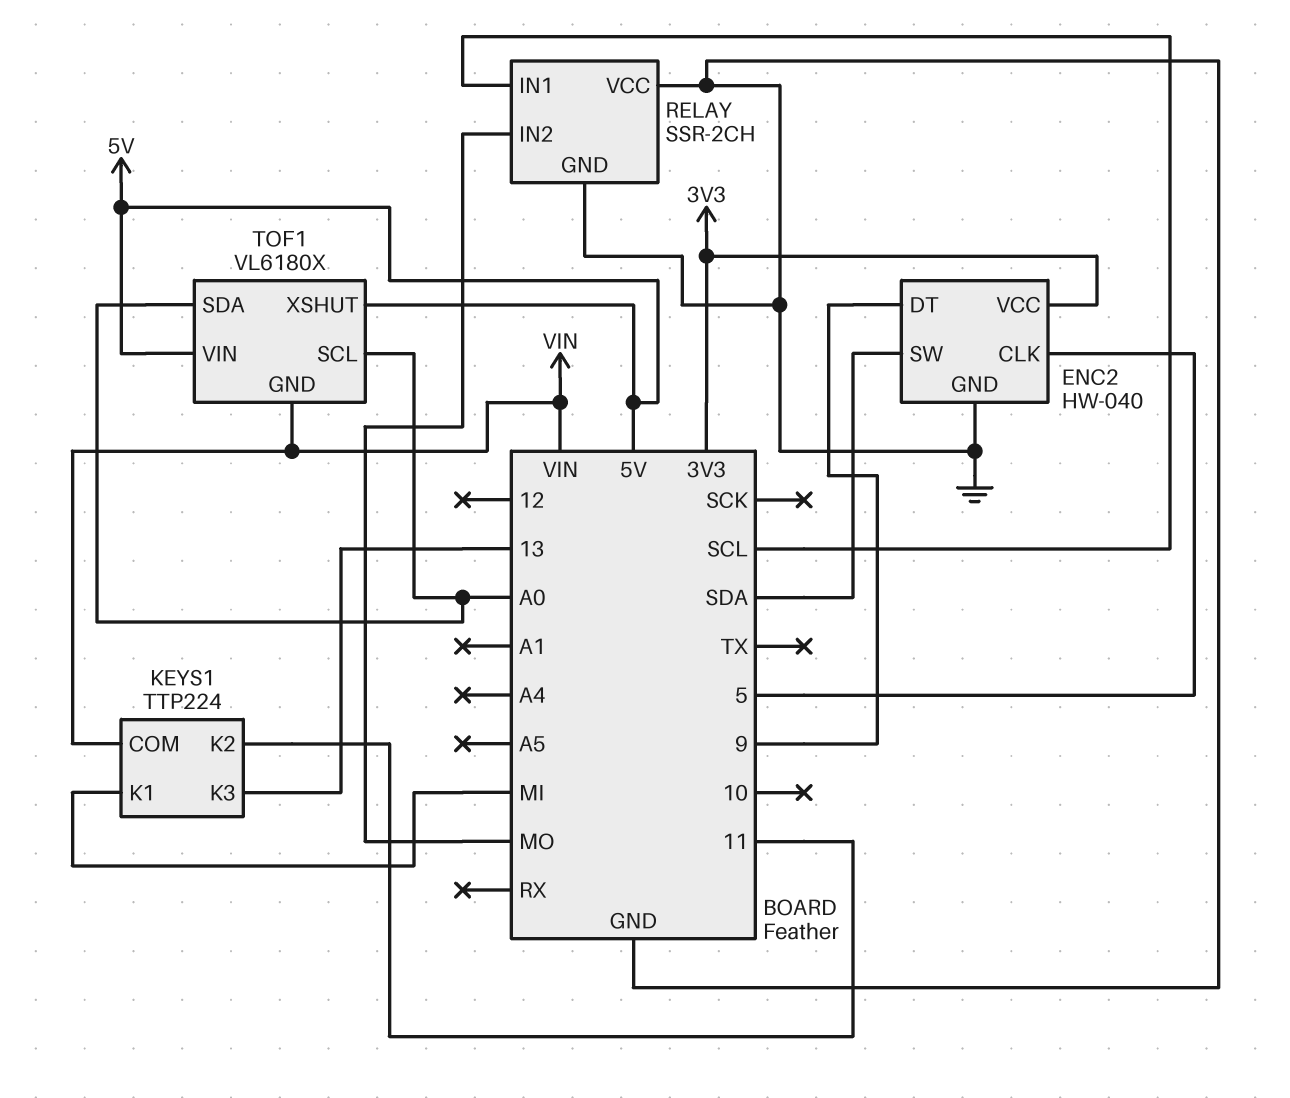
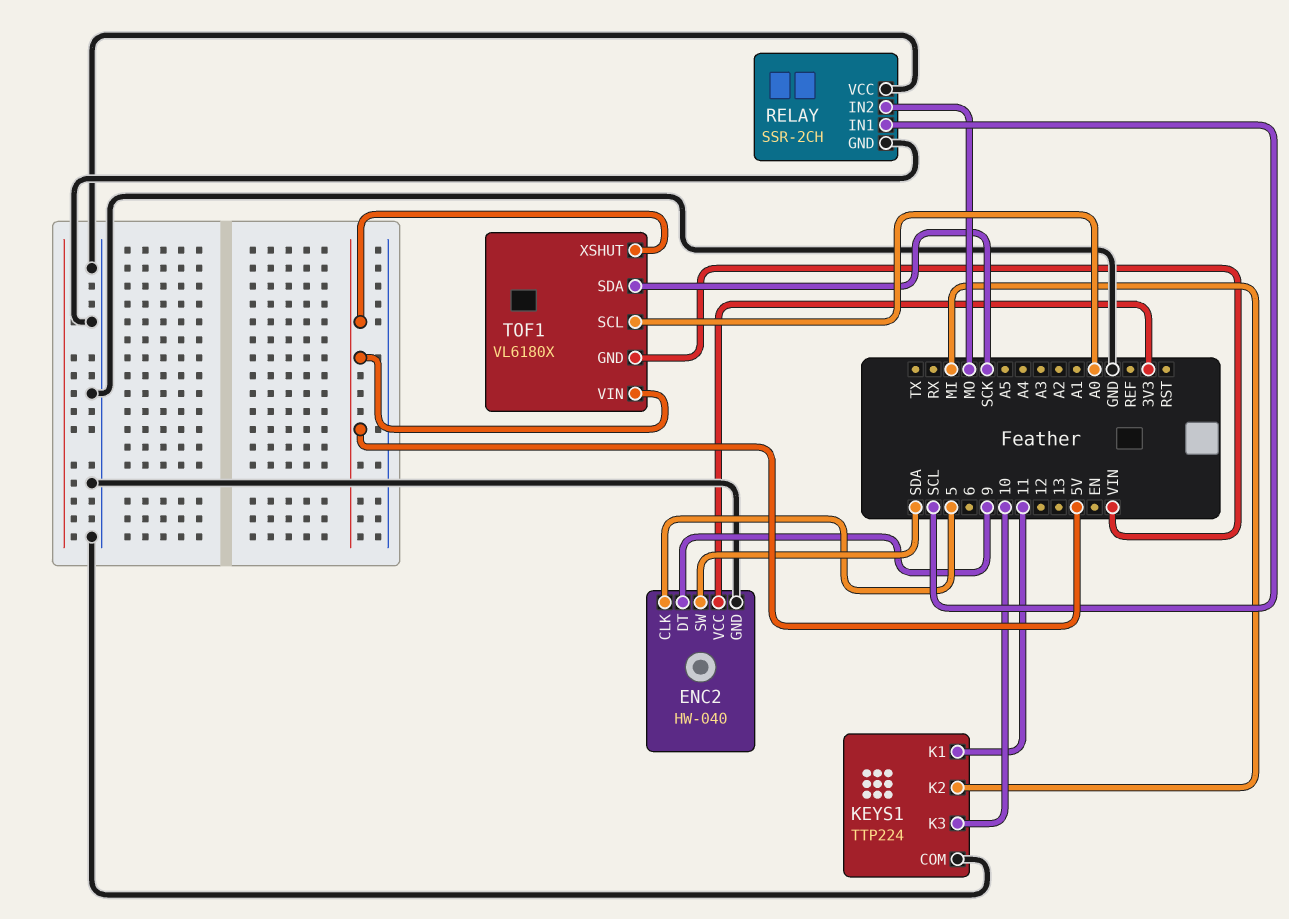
KEYS1 pin COM: VIN -> GND
KEYS1 pin K1: MI -> 11
KEYS1 pin K2: 11 -> MI
KEYS1 pin K3: 13 -> 10
TOF1 pin SDA: A0 -> SCK

